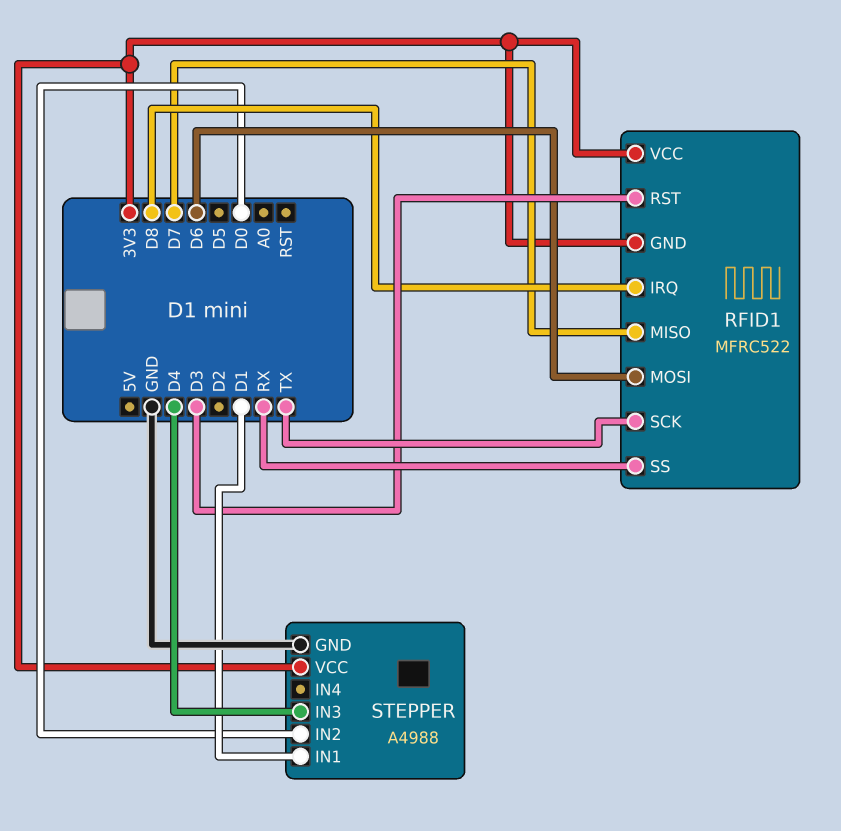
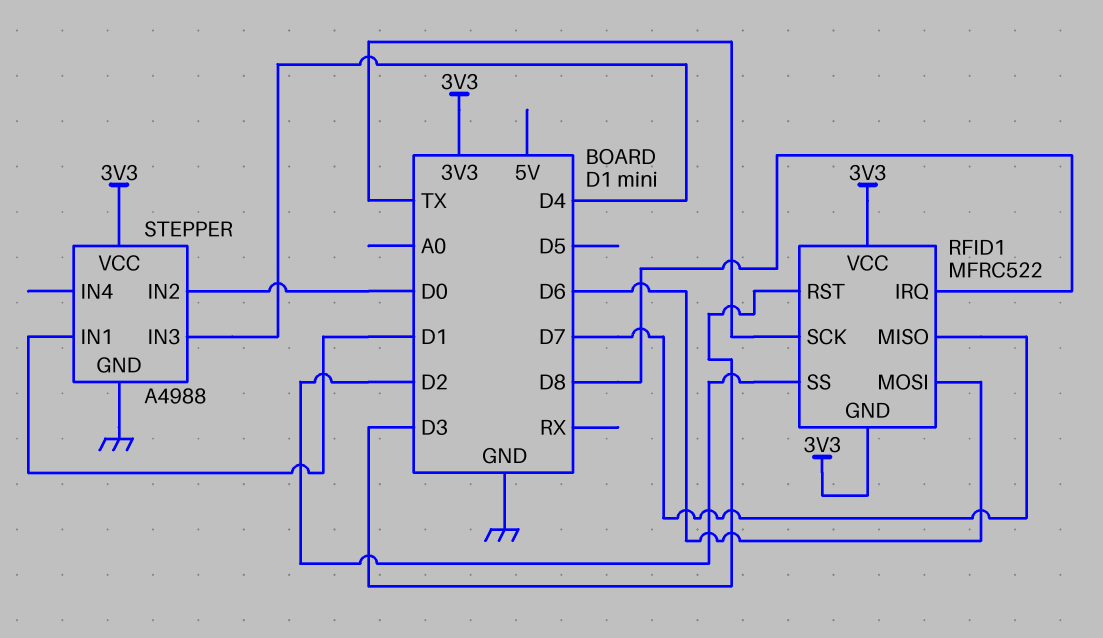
RFID1 pin SS: RX -> D2

